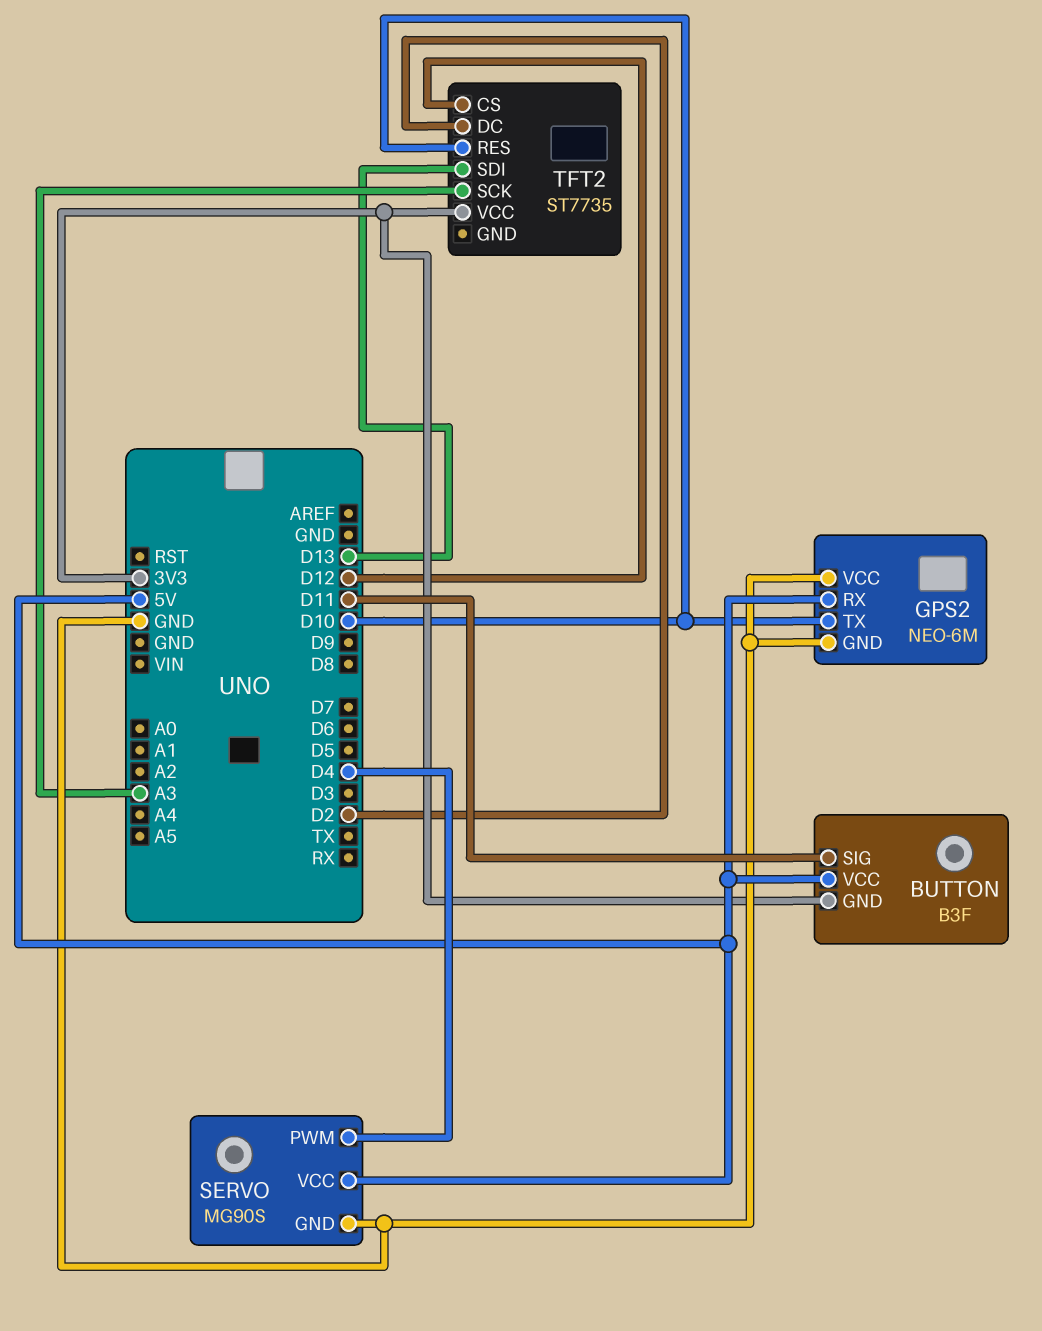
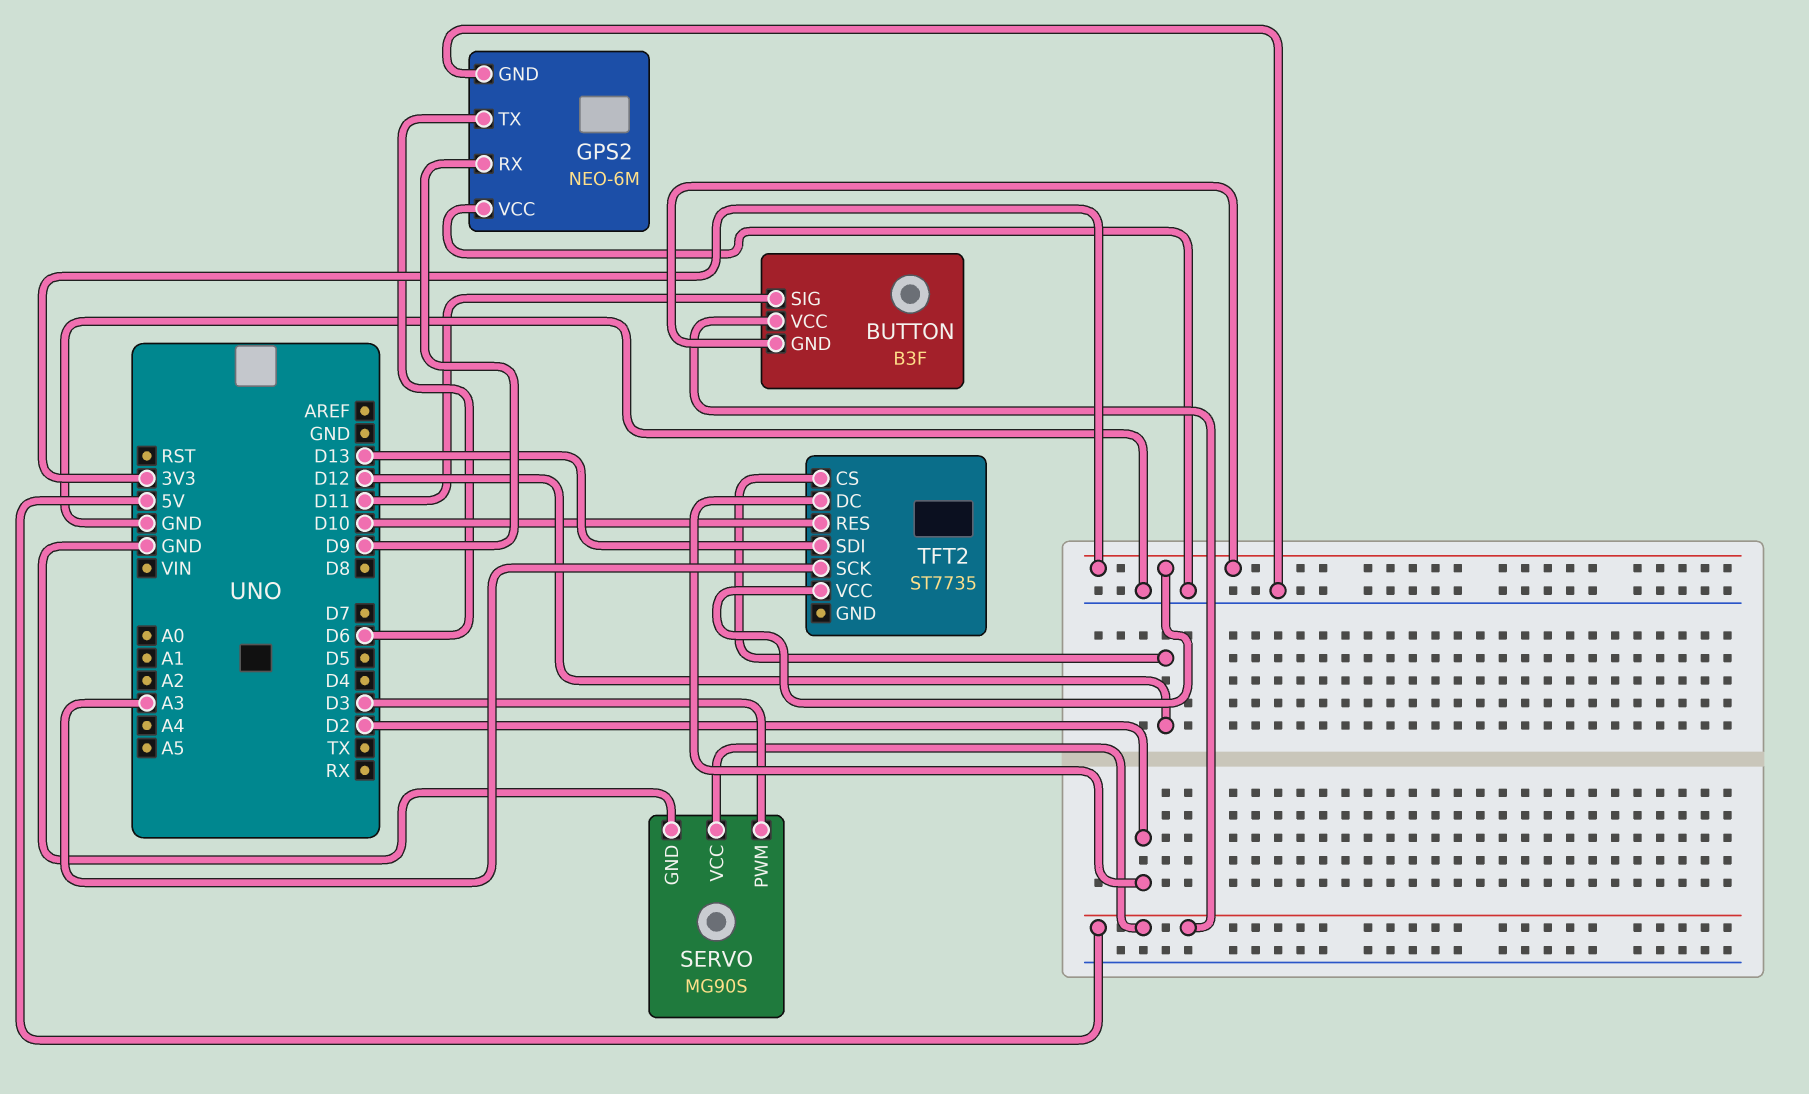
GPS2 pin RX: 5V -> D9
GPS2 pin TX: D10 -> D6
SERVO pin PWM: D4 -> D3

